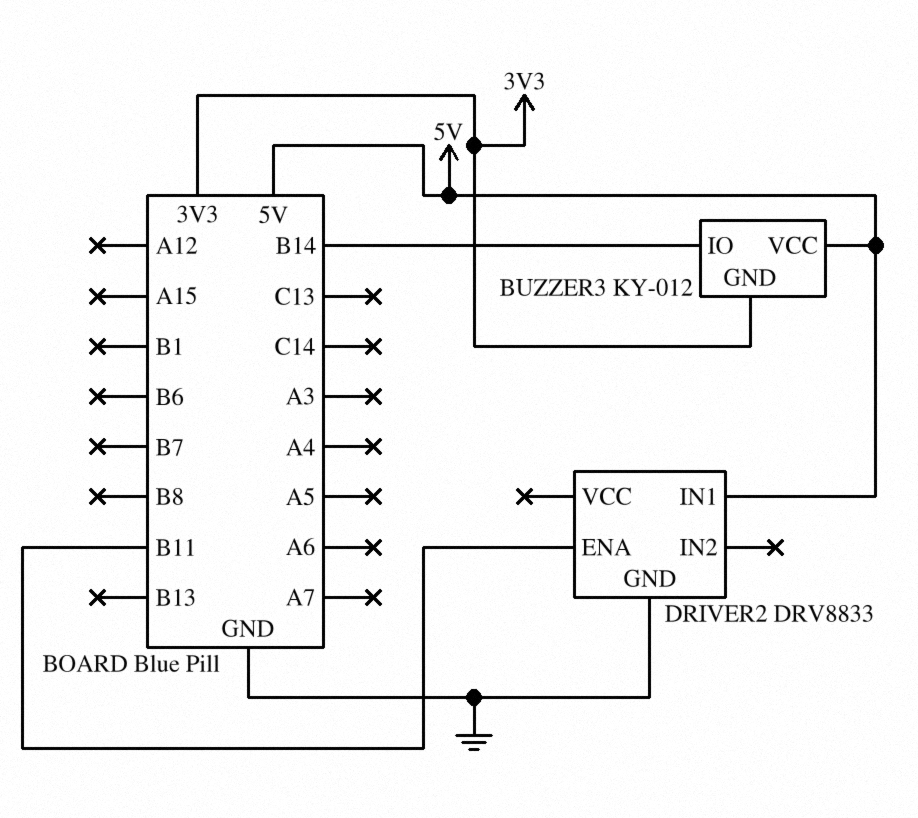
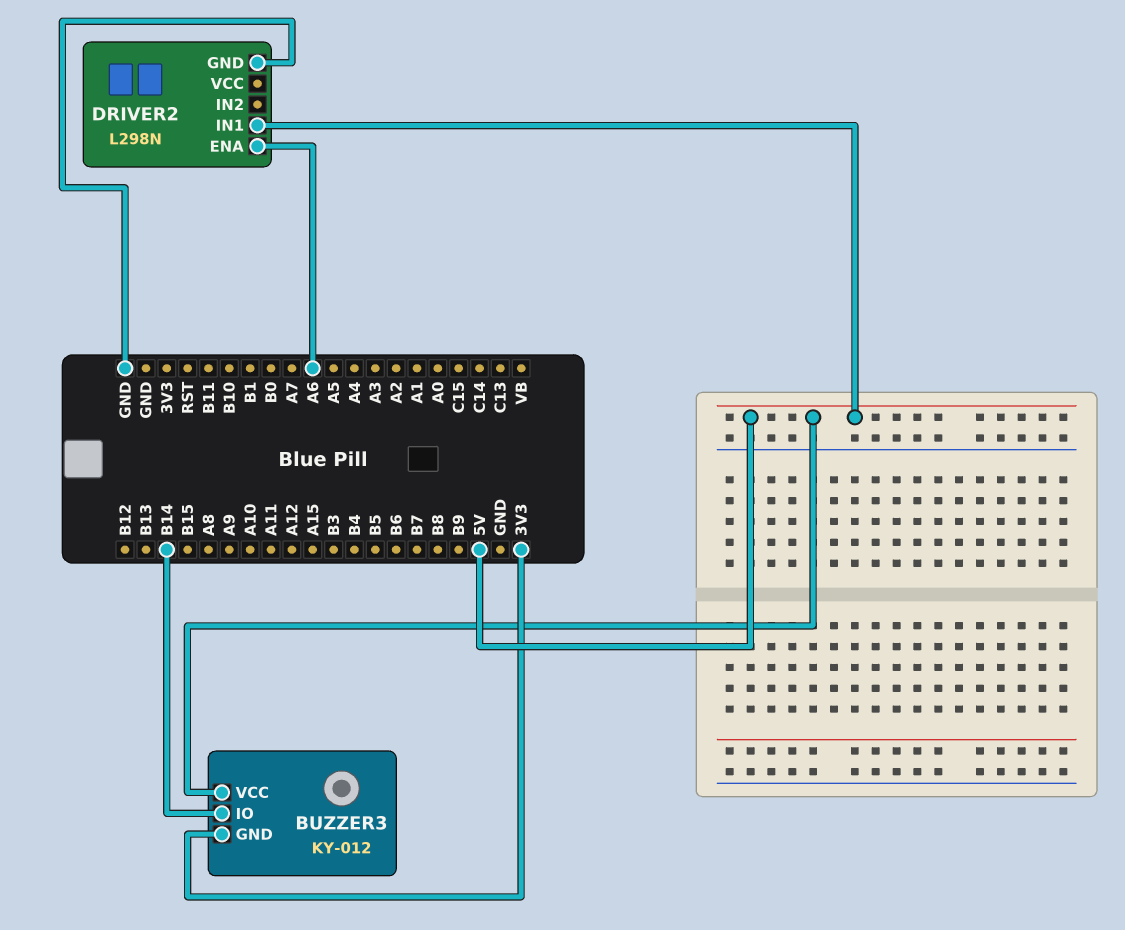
DRIVER2: DRV8833 -> L298N
DRIVER2 pin ENA: B11 -> A6

